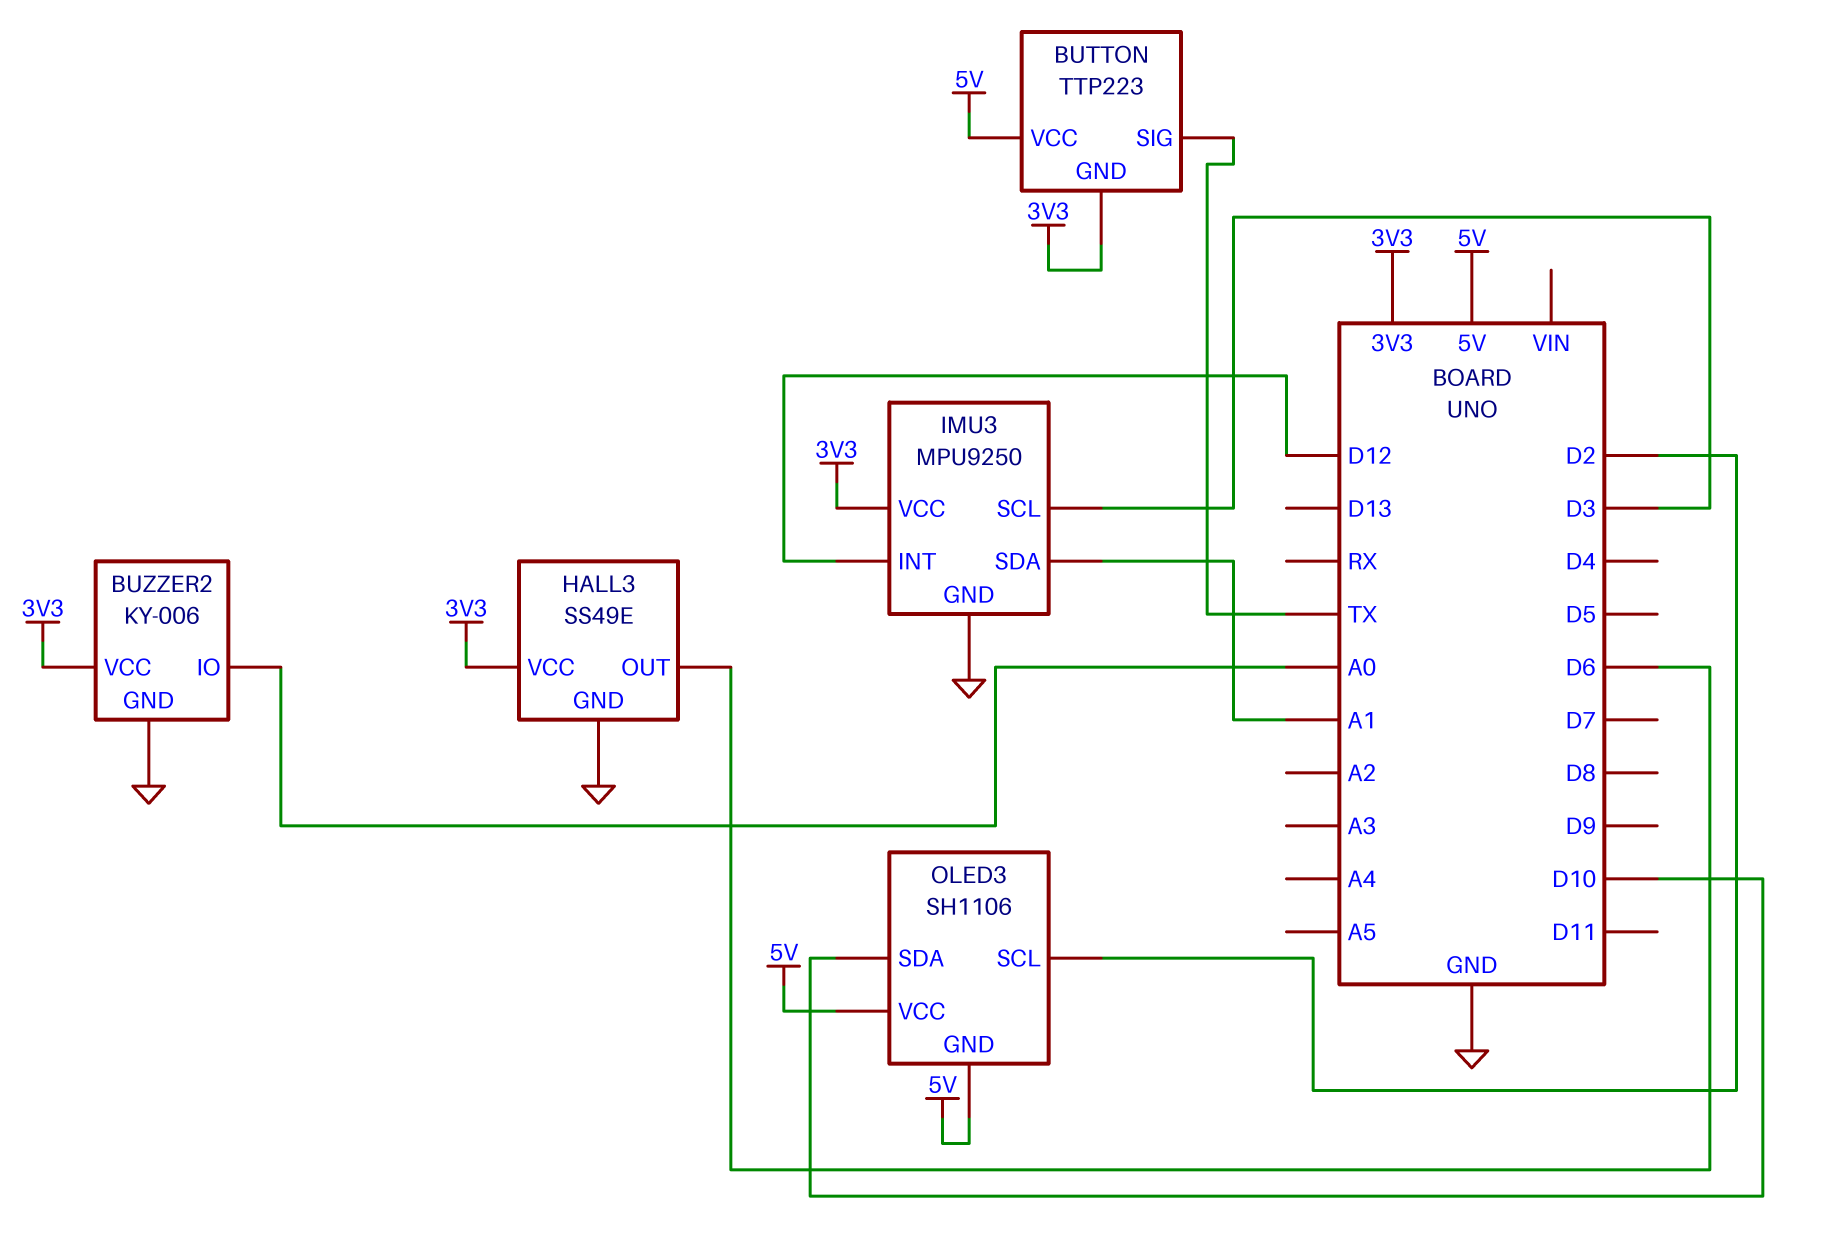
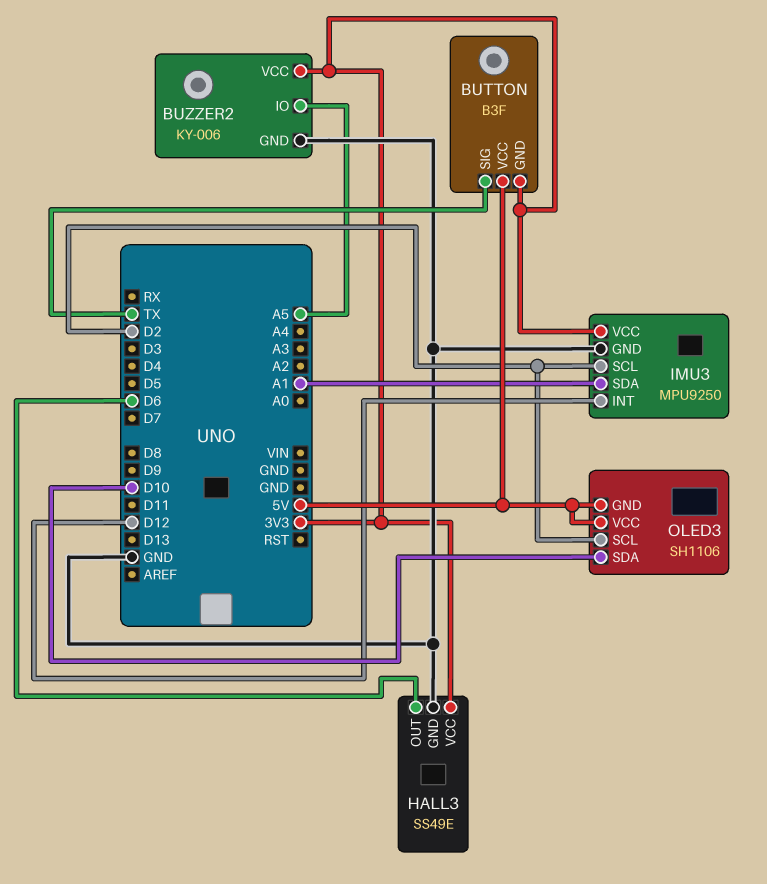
BUTTON: TTP223 -> B3F
BUZZER2 pin IO: A0 -> A5
IMU3 pin SCL: D3 -> D2

